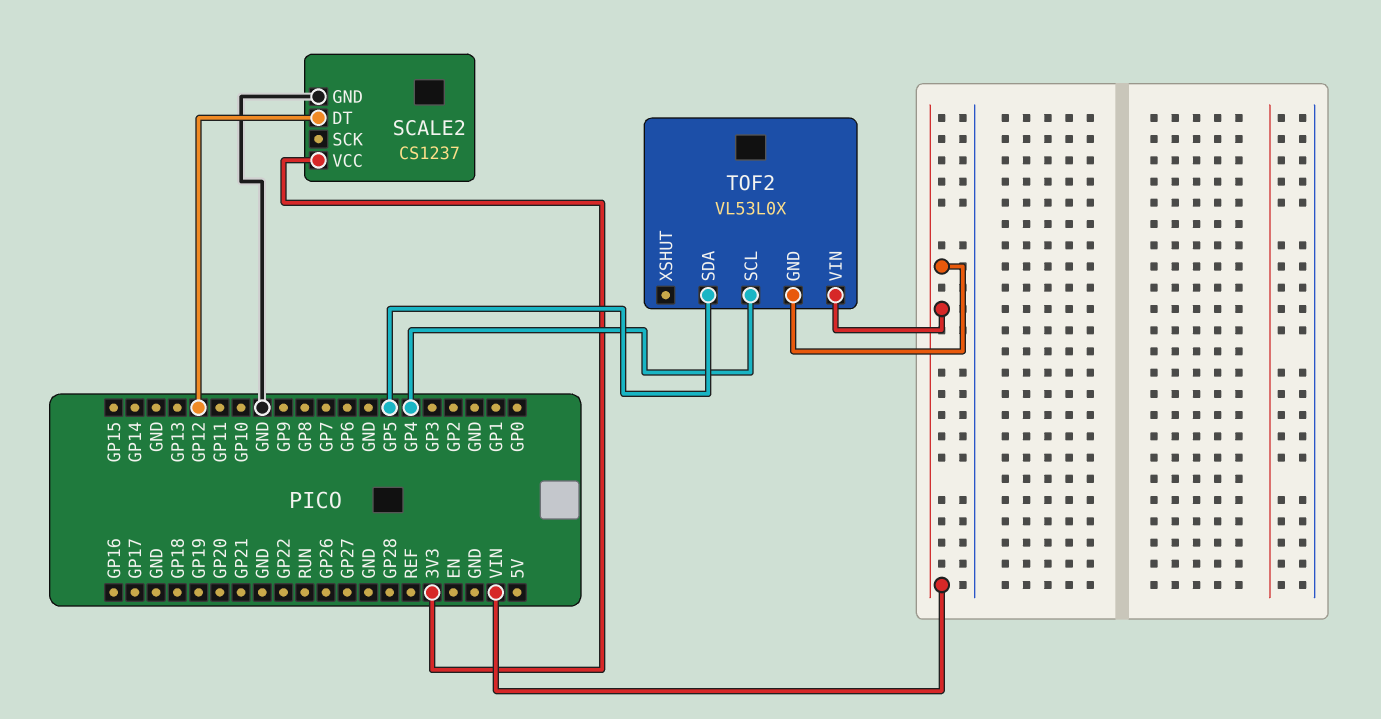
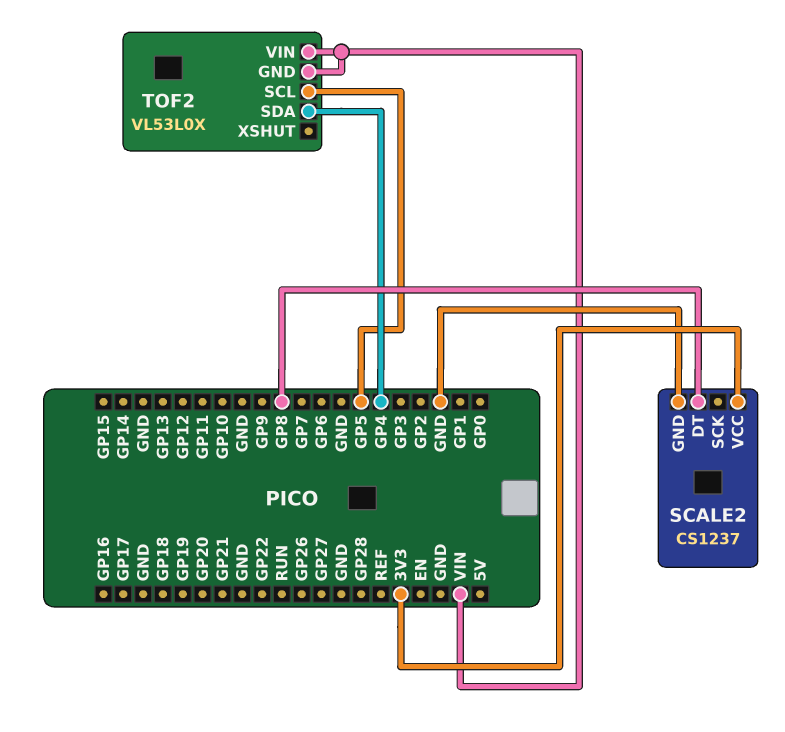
SCALE2 pin DT: GP12 -> GP8
TOF2 pin SCL: GP4 -> GP5
TOF2 pin SDA: GP5 -> GP4

